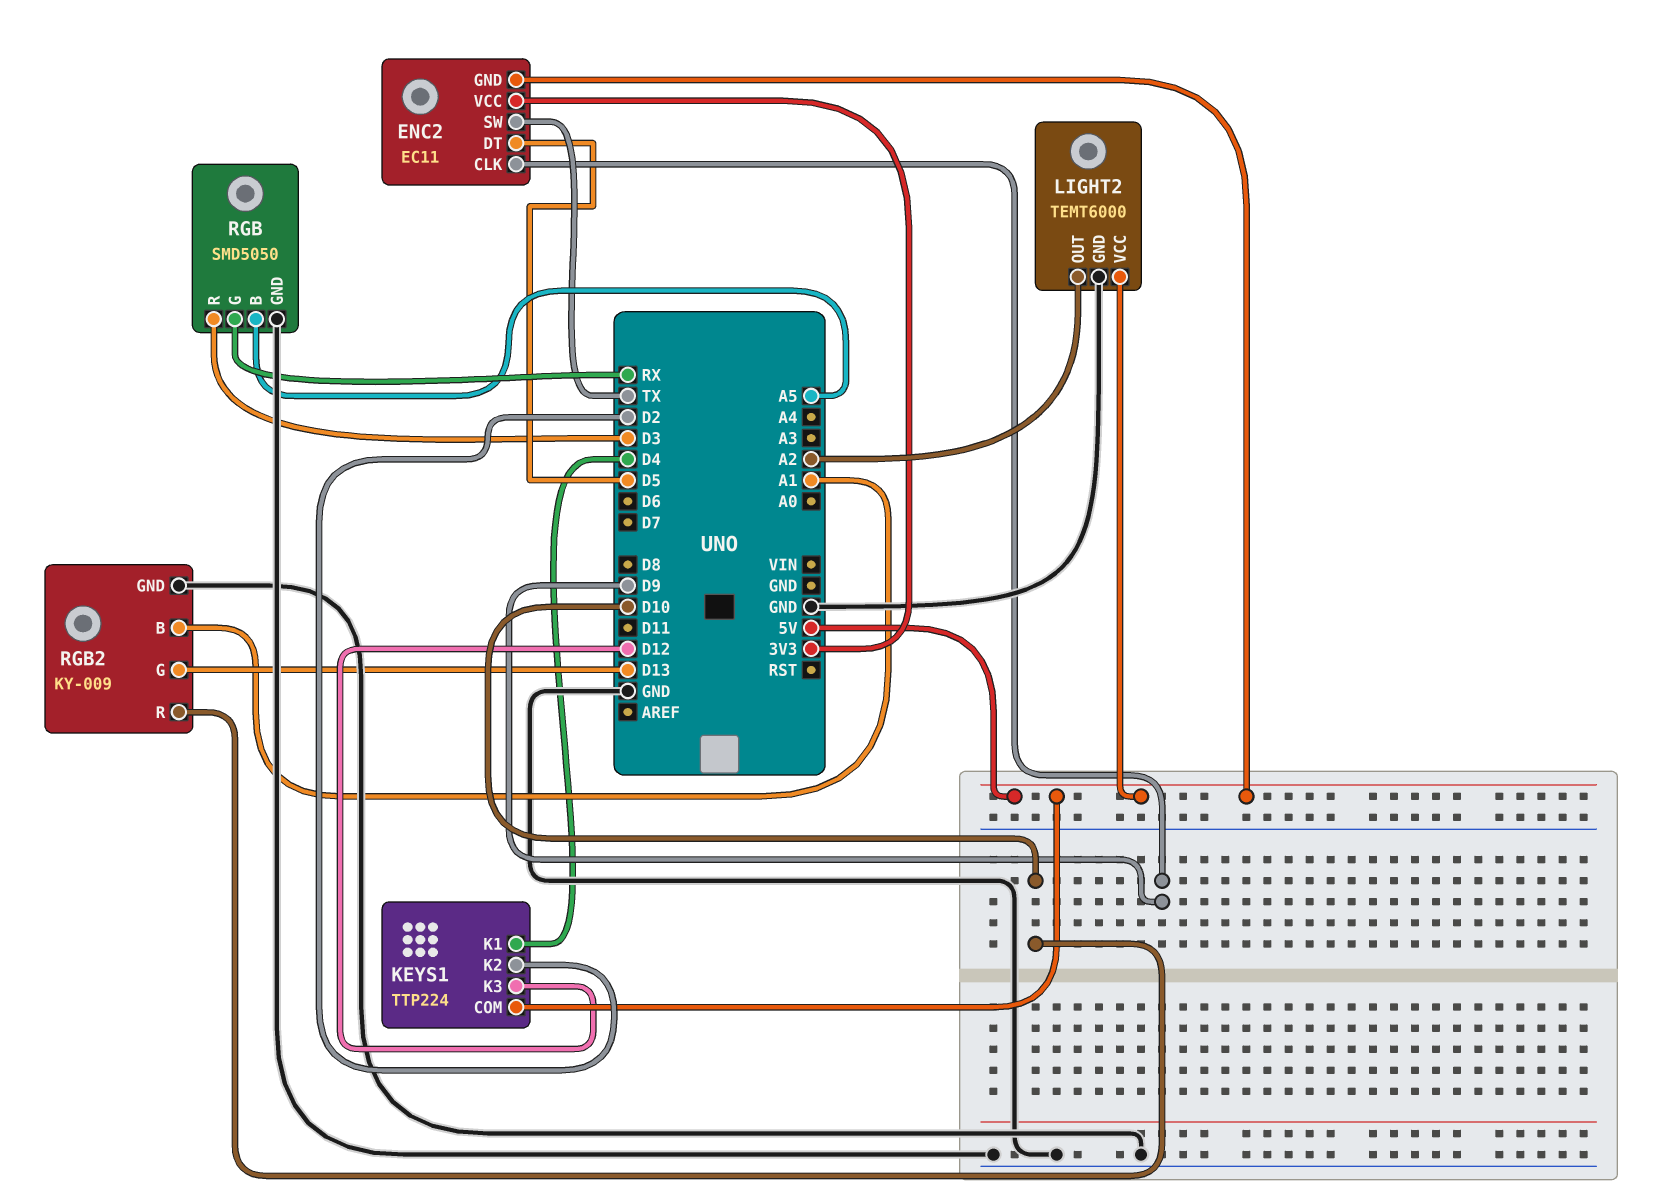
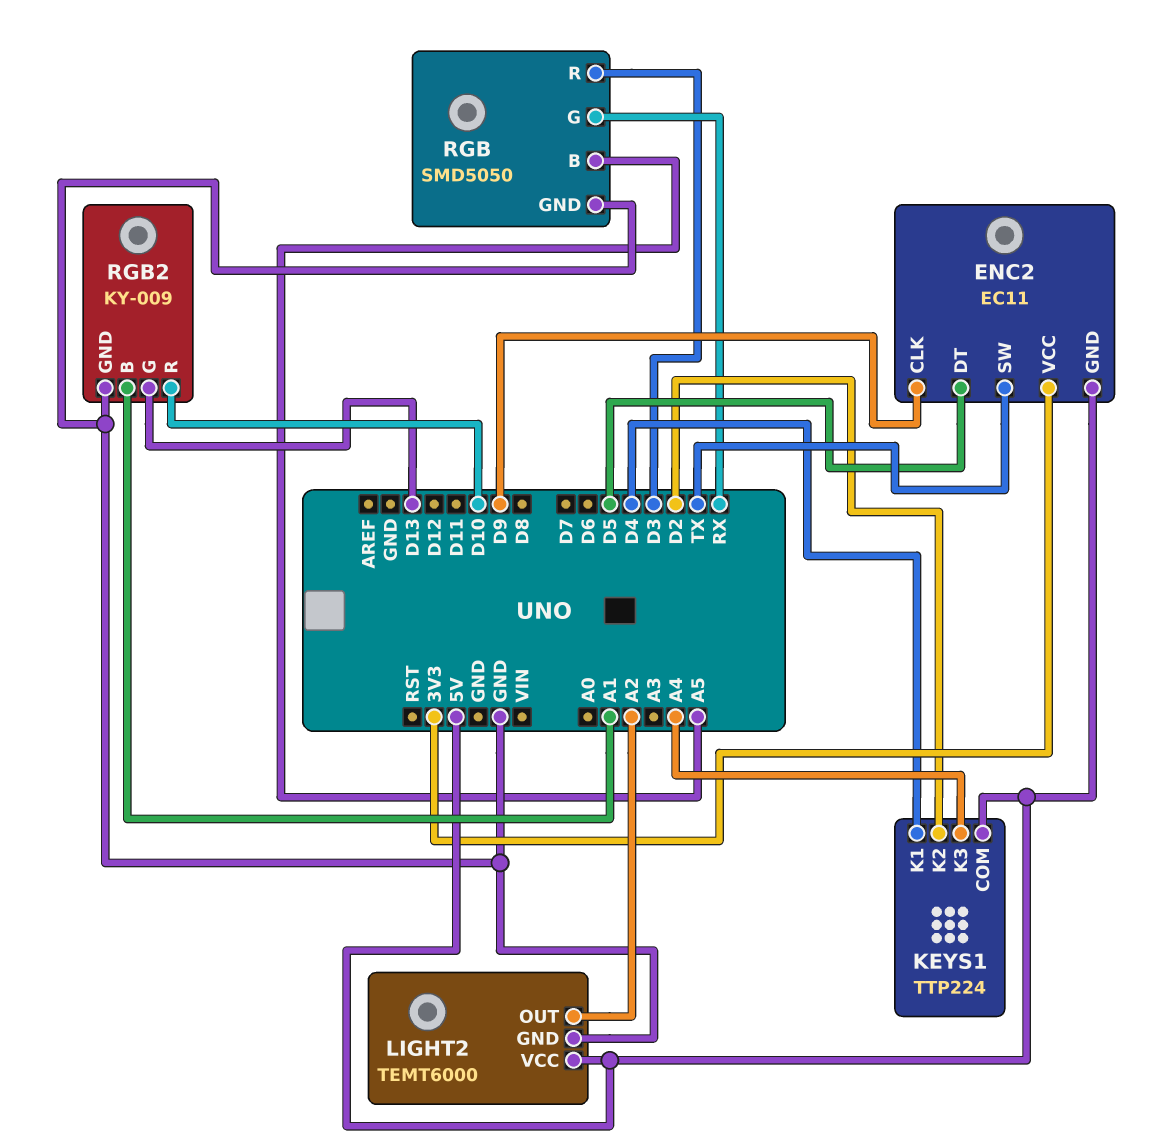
KEYS1 pin K3: D12 -> A4

